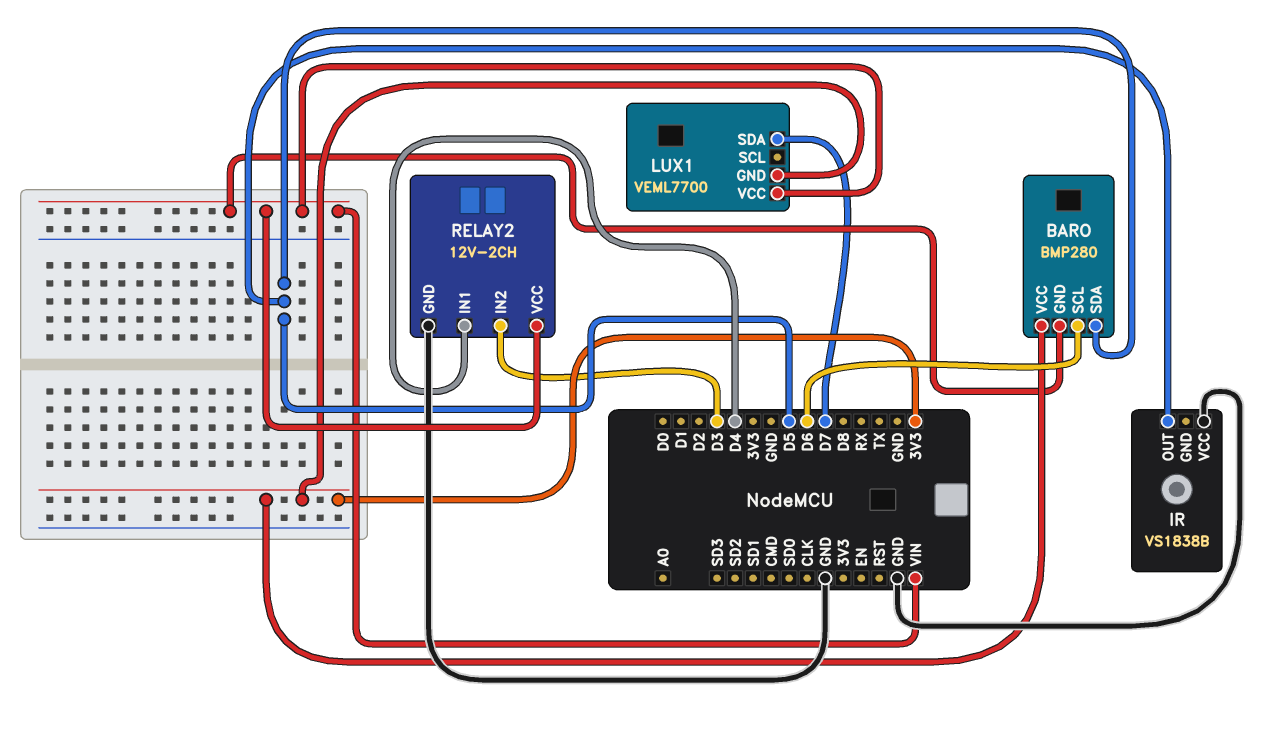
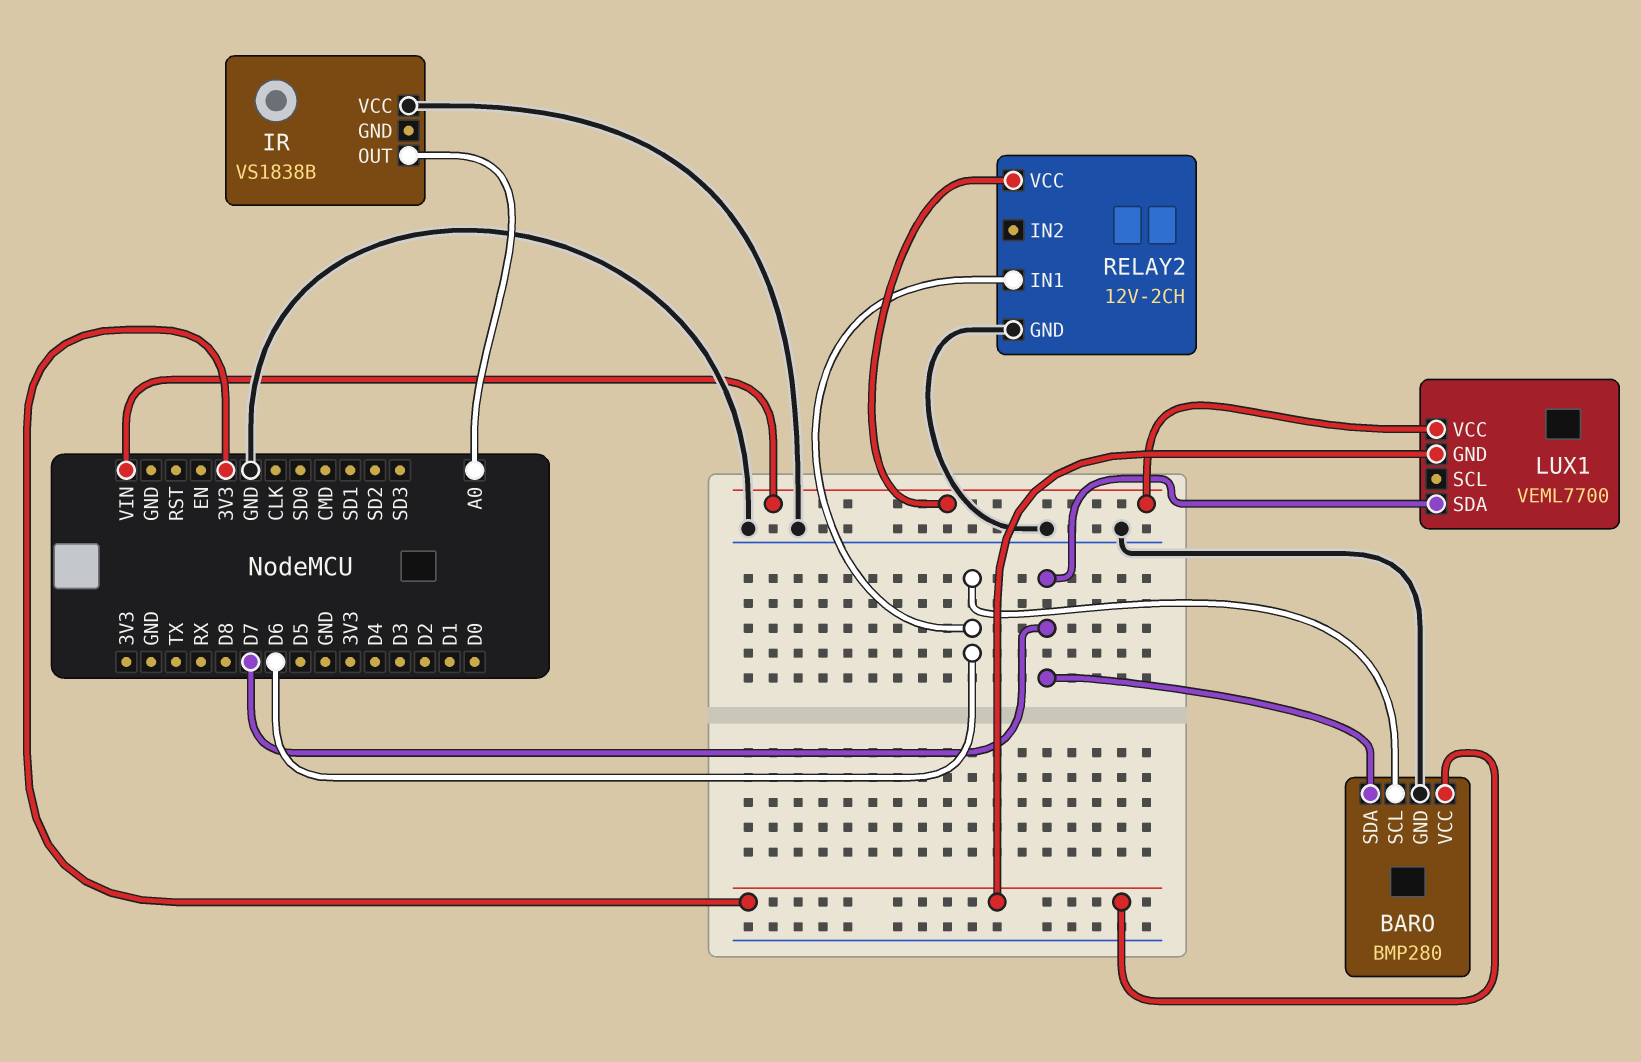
BARO pin GND: VIN -> GND
BARO pin SDA: D5 -> D7
IR pin OUT: D5 -> A0
RELAY2 pin IN1: D4 -> D6
RELAY2 pin IN2: D3 -> none

